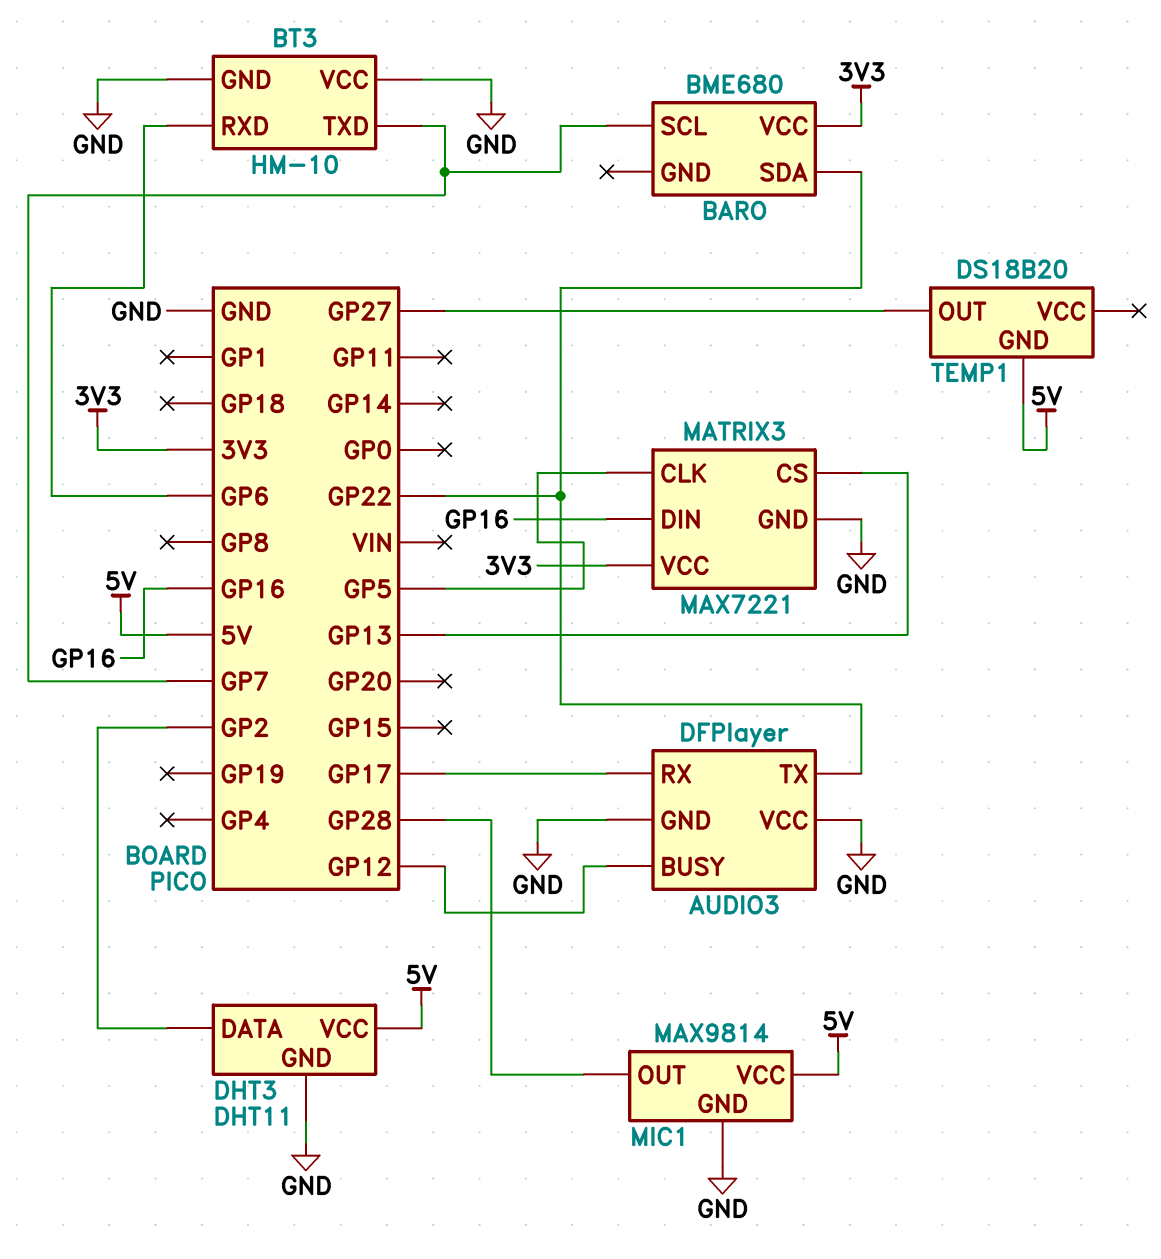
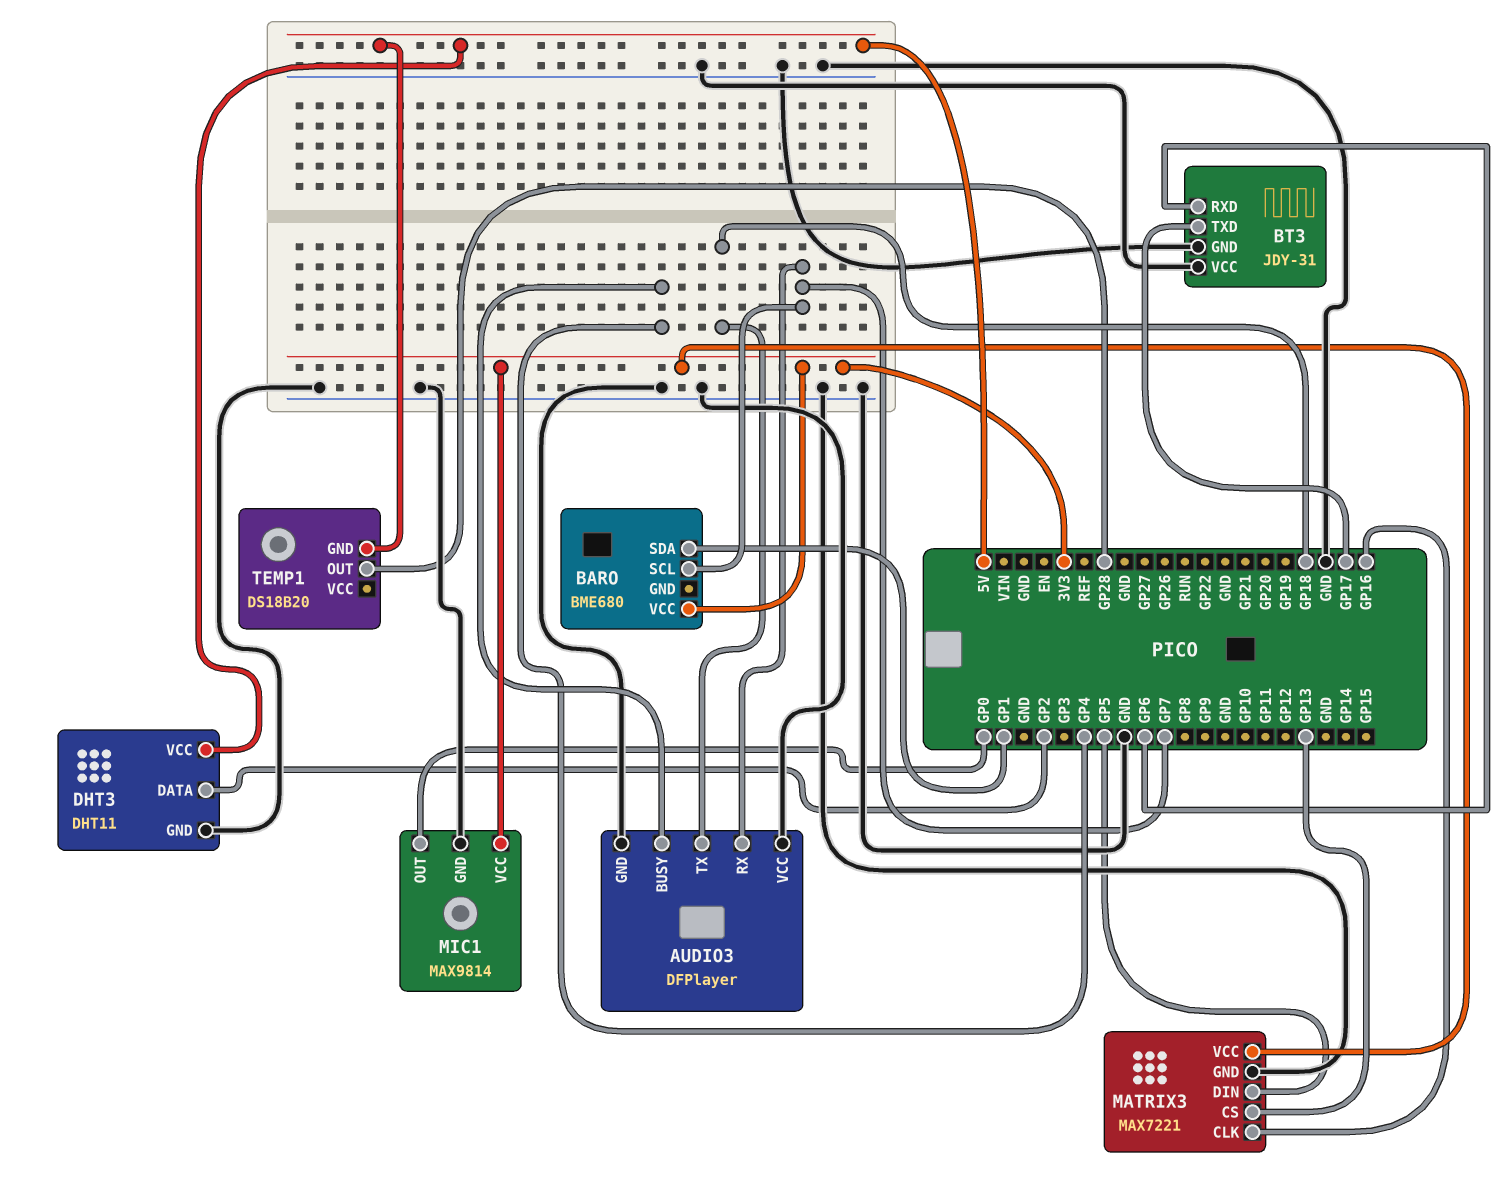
AUDIO3 pin BUSY: GP12 -> GP4
AUDIO3 pin RX: GP17 -> GP7
AUDIO3 pin TX: GP22 -> GP18
BARO pin SDA: GP22 -> GP1
BT3: HM-10 -> JDY-31
BT3 pin TXD: GP7 -> GP17
MATRIX3 pin CLK: GP5 -> GP16
MATRIX3 pin DIN: GP16 -> GP5
MIC1 pin OUT: GP28 -> GP0
MIC1 pin VCC: 5V -> 3V3
TEMP1 pin OUT: GP27 -> GP28

